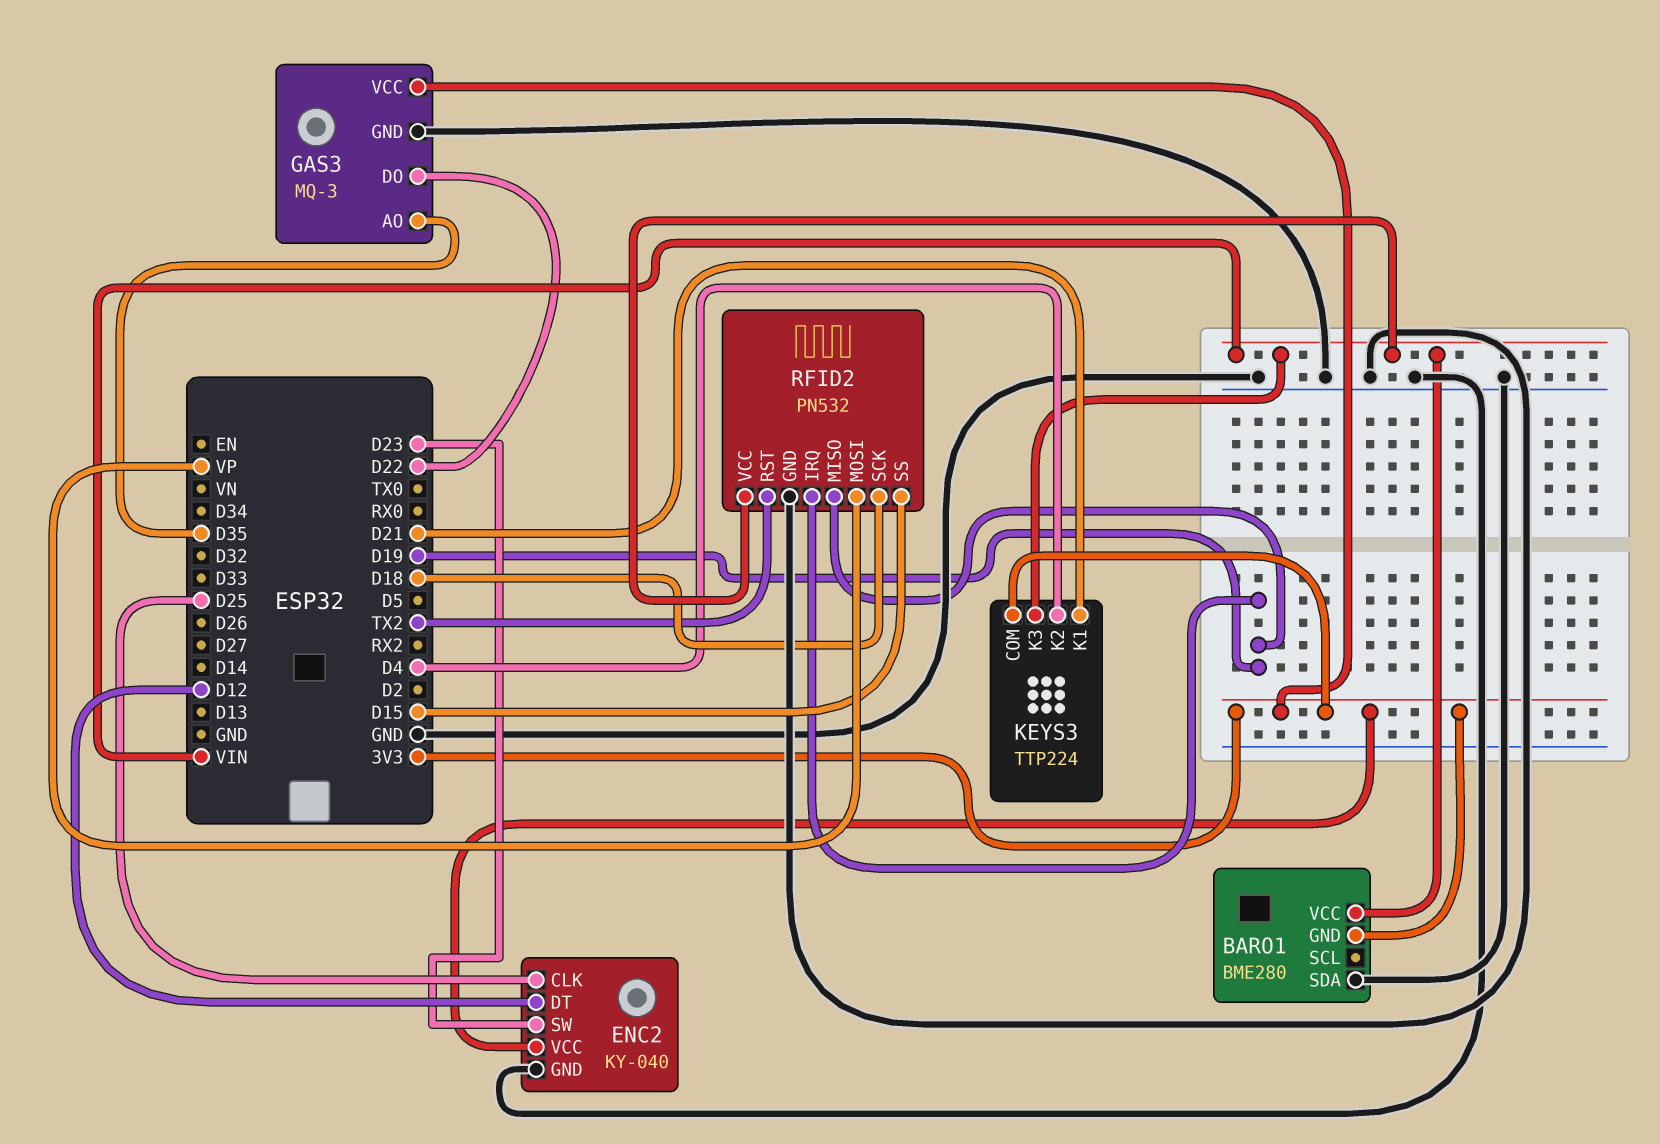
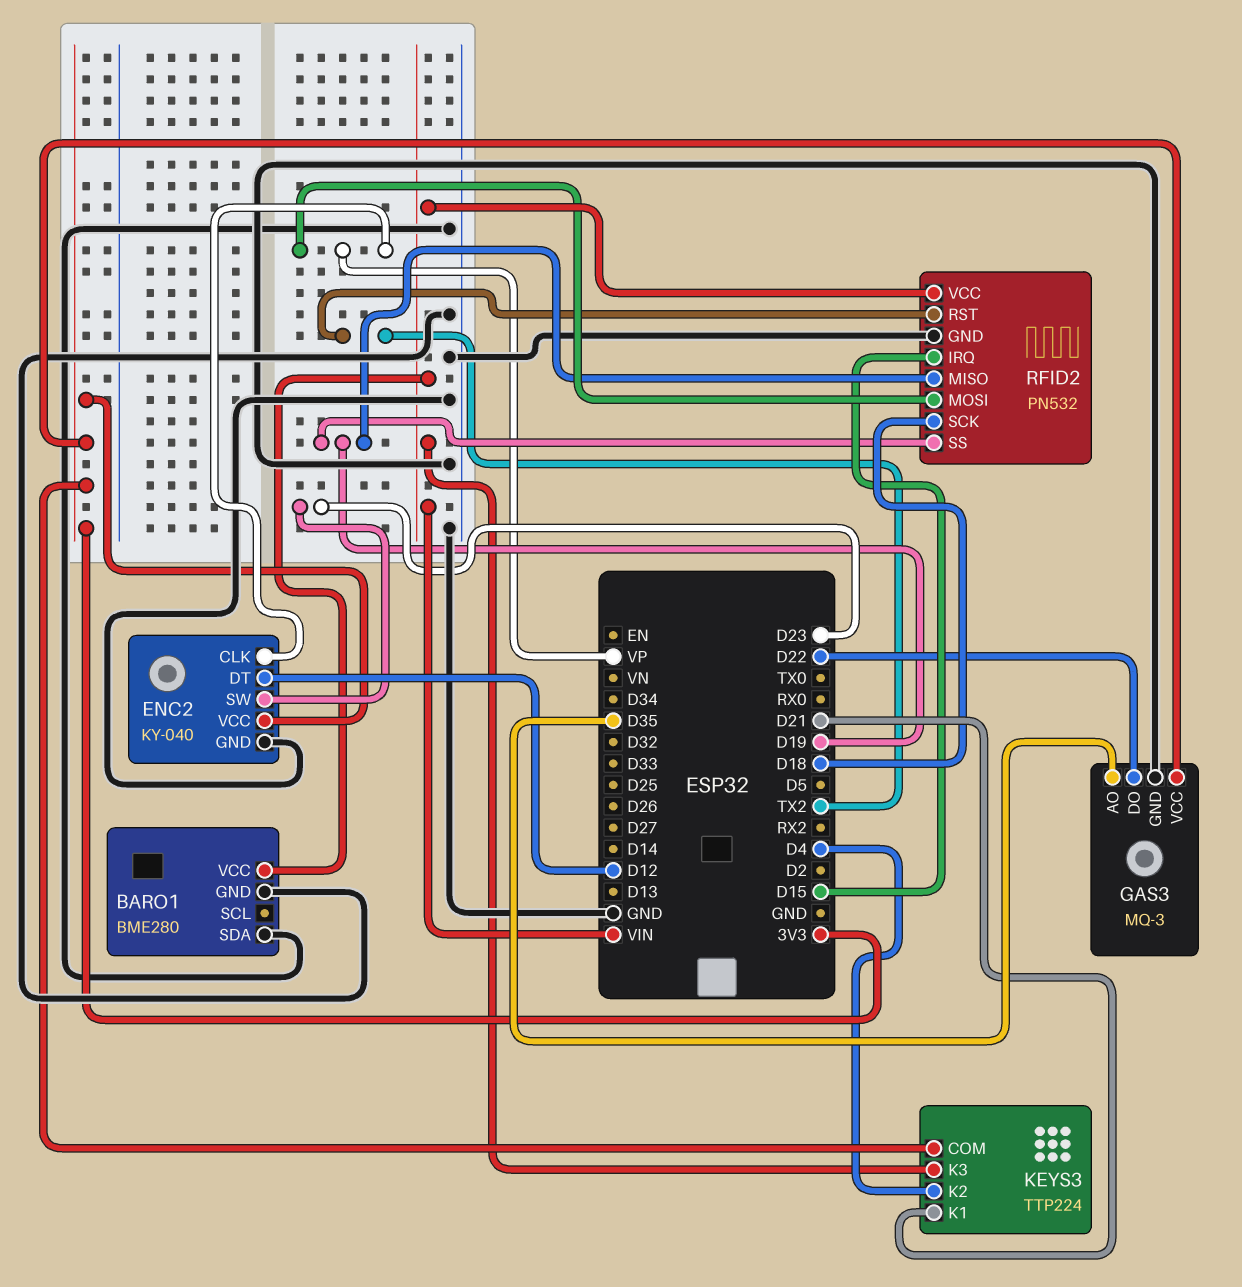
BARO1 pin GND: 3V3 -> GND
ENC2 pin CLK: D25 -> VP
RFID2 pin IRQ: D19 -> D15
RFID2 pin SS: D15 -> D19

